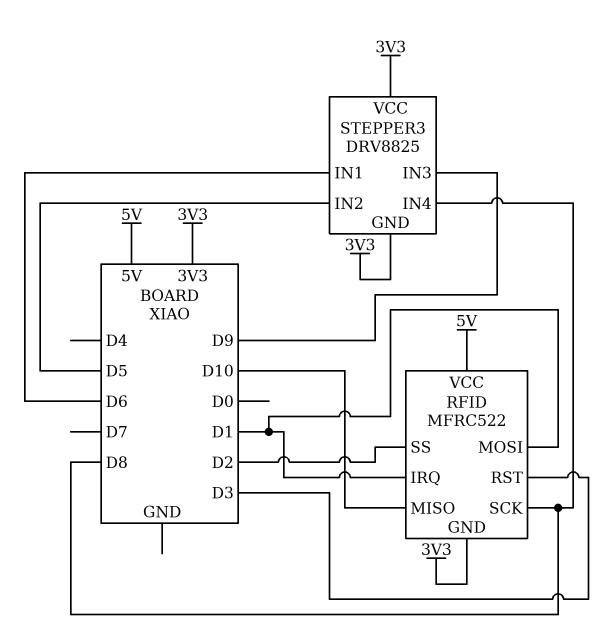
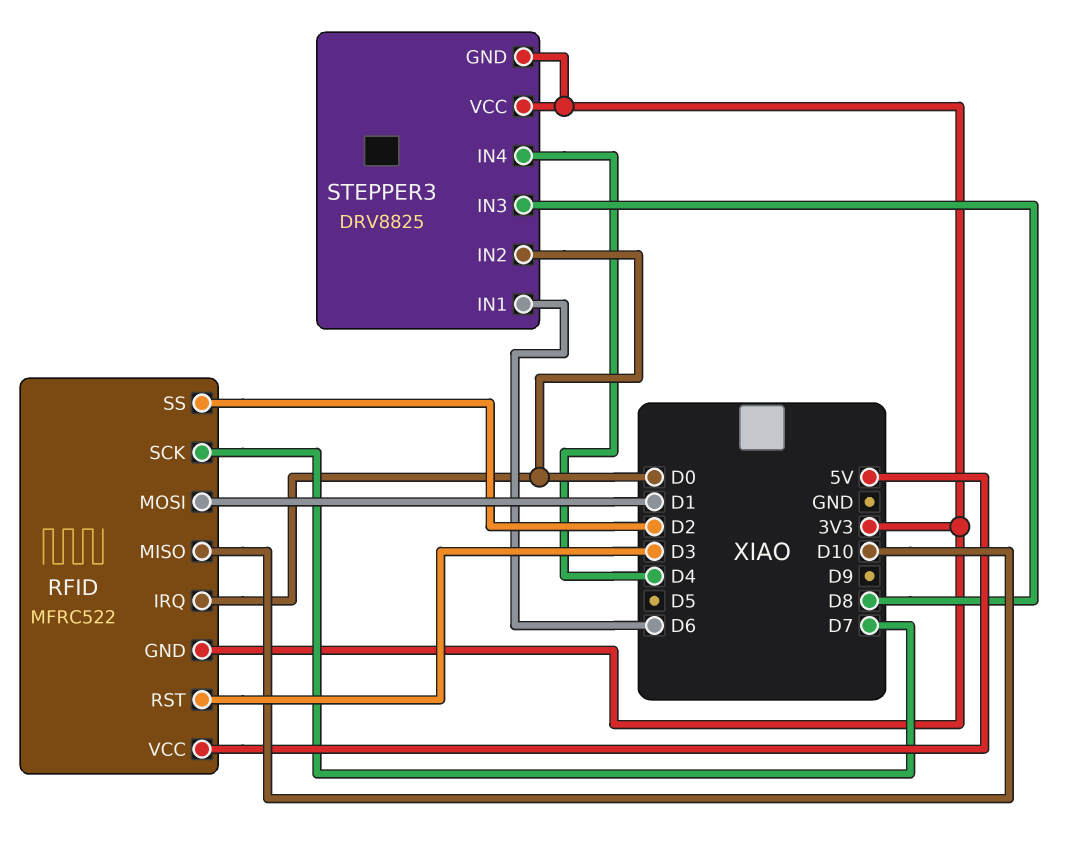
RFID pin IRQ: D1 -> D0
RFID pin SCK: D8 -> D7
STEPPER3 pin IN2: D5 -> D0
STEPPER3 pin IN3: D9 -> D8
STEPPER3 pin IN4: D8 -> D4

